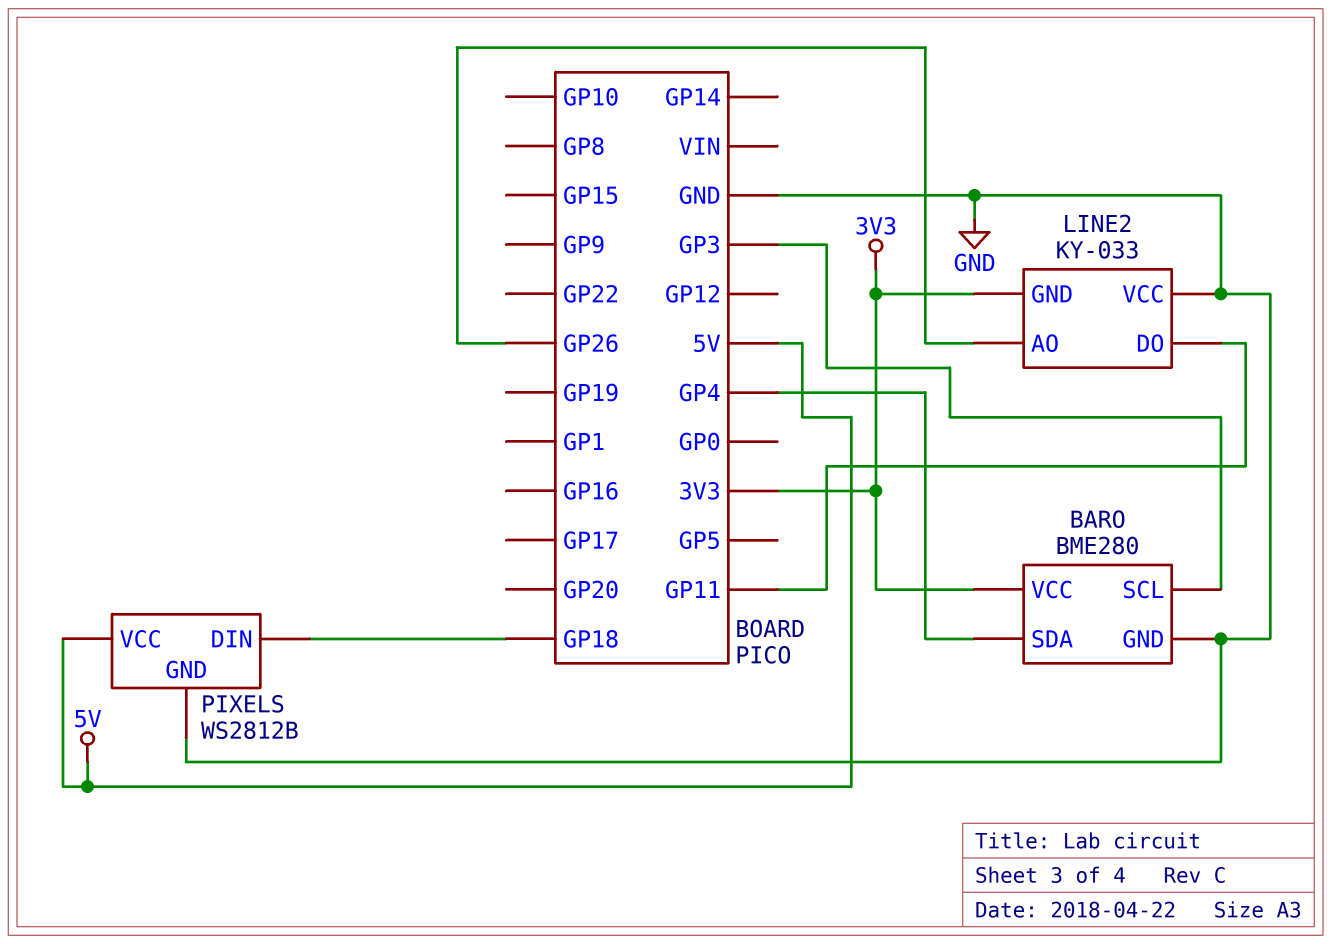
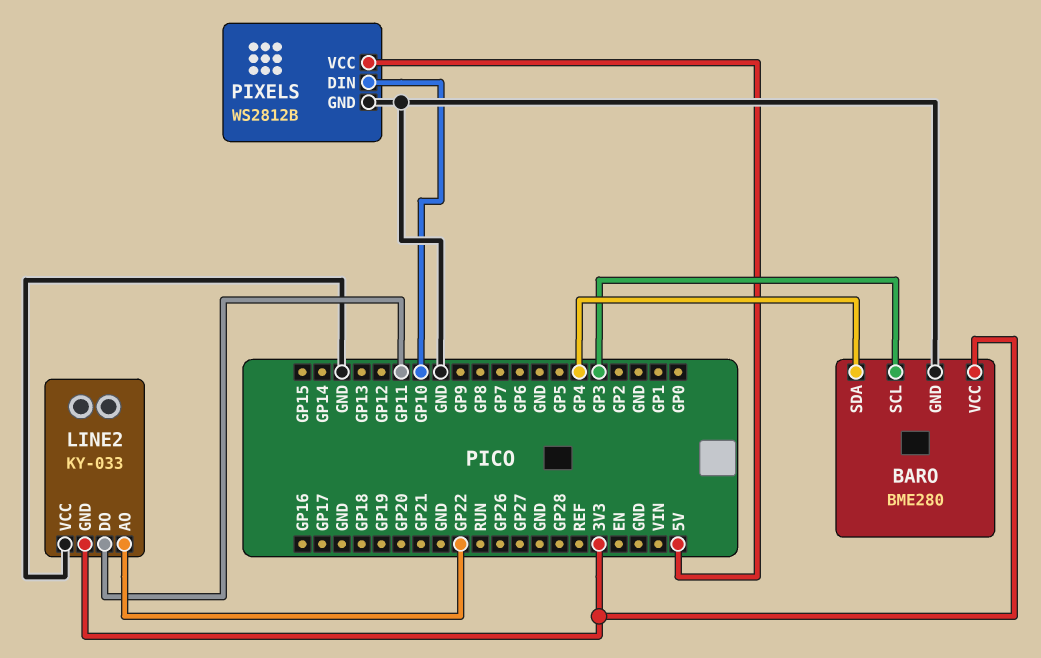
LINE2 pin AO: GP26 -> GP22
PIXELS pin DIN: GP18 -> GP10

